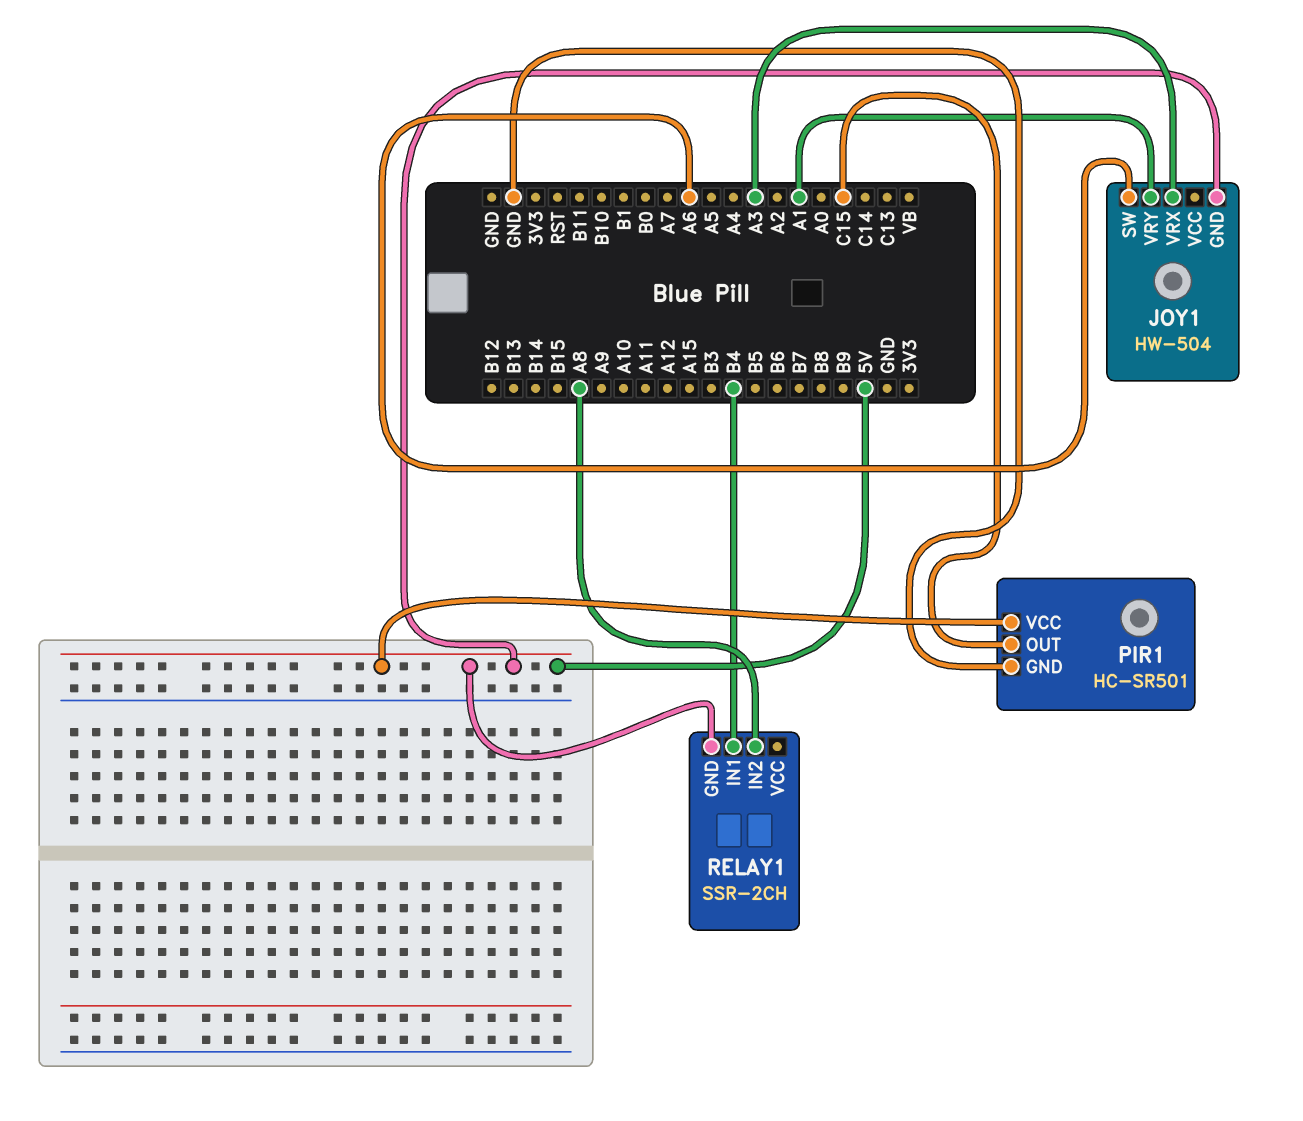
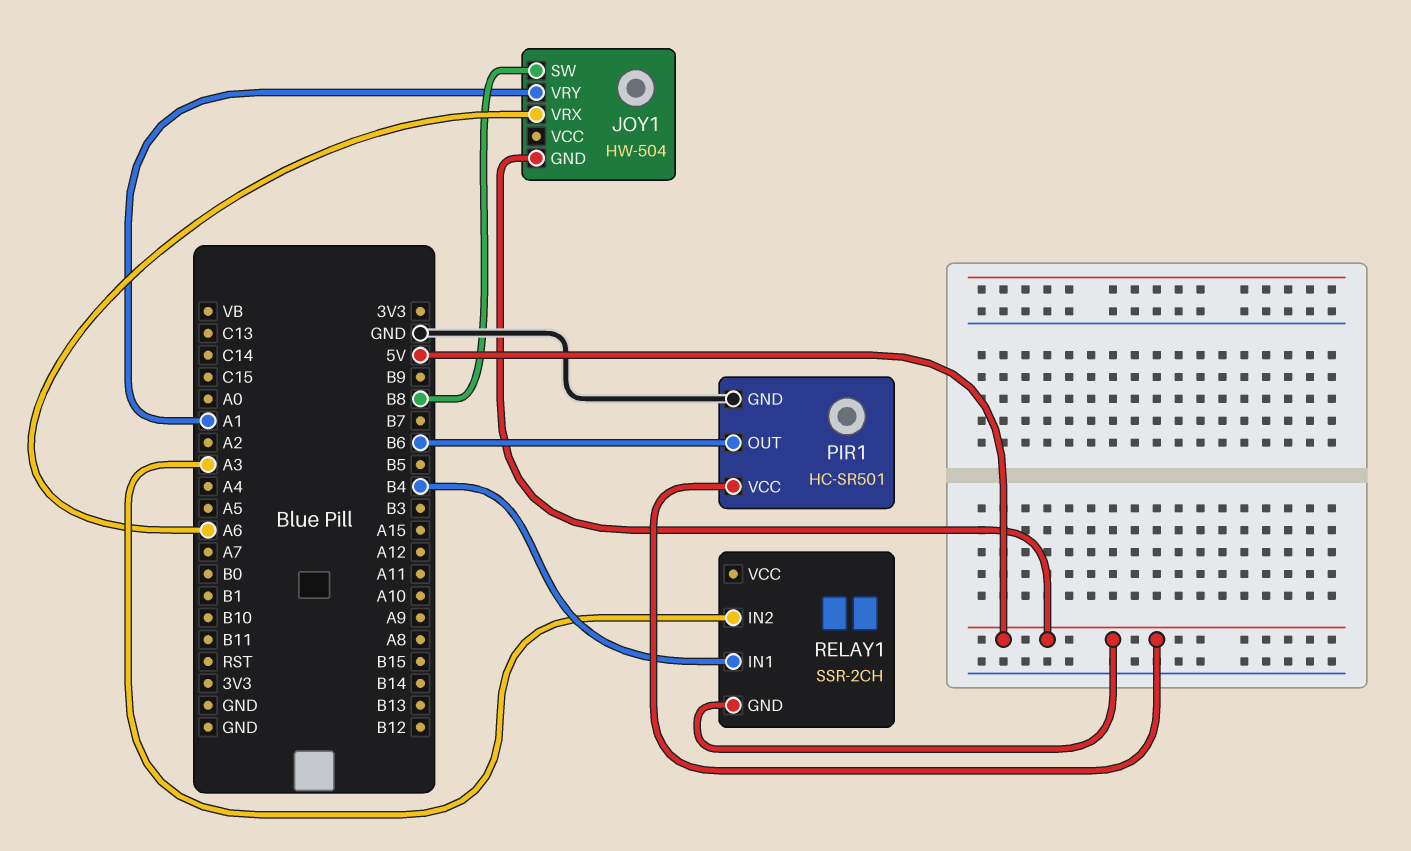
JOY1 pin SW: A6 -> B8
JOY1 pin VRX: A3 -> A6
PIR1 pin OUT: C15 -> B6
RELAY1 pin IN2: A8 -> A3

